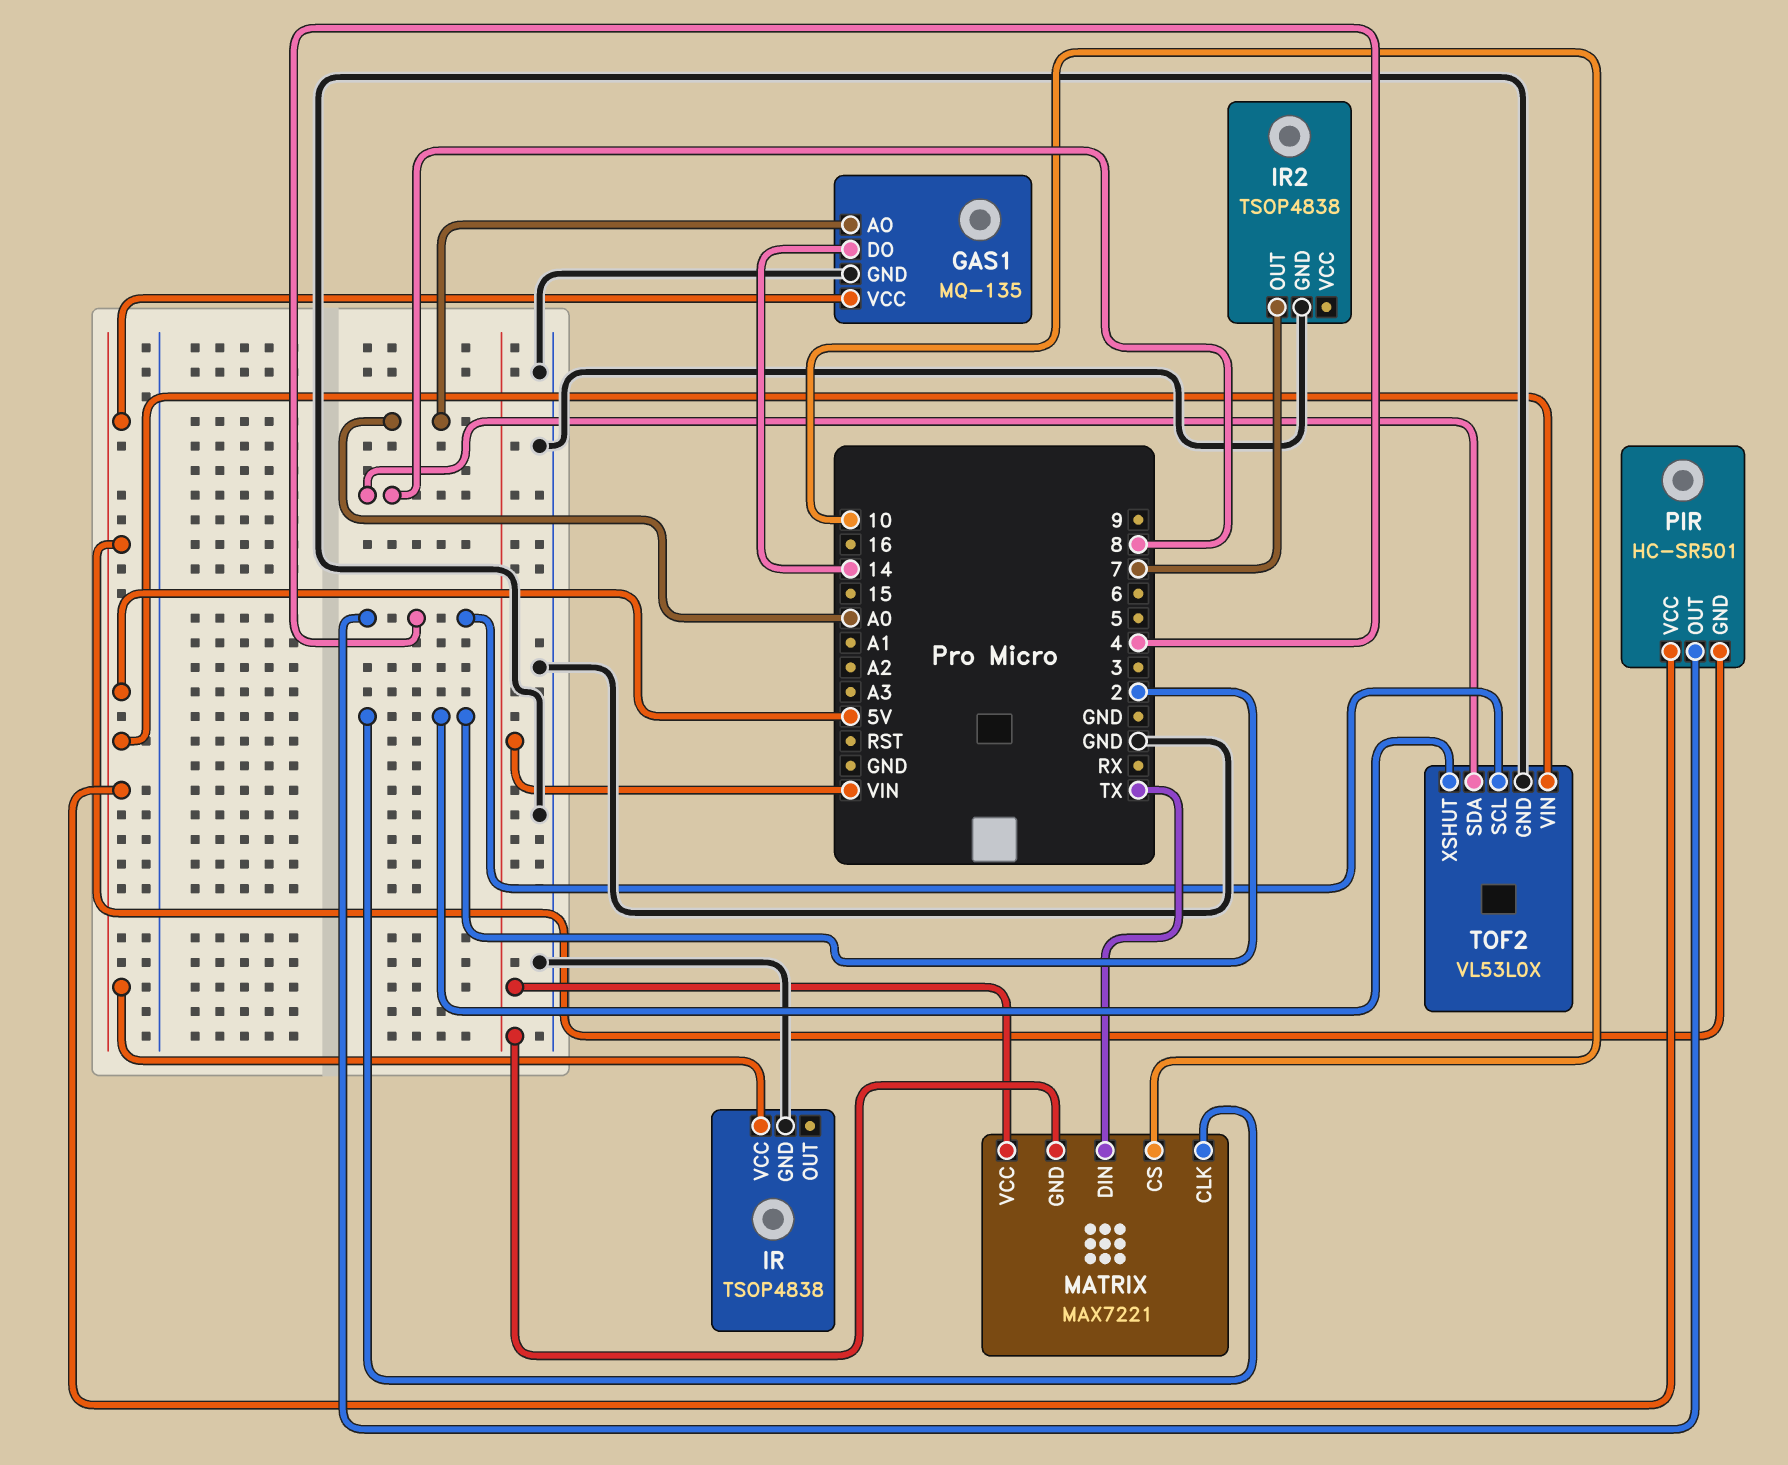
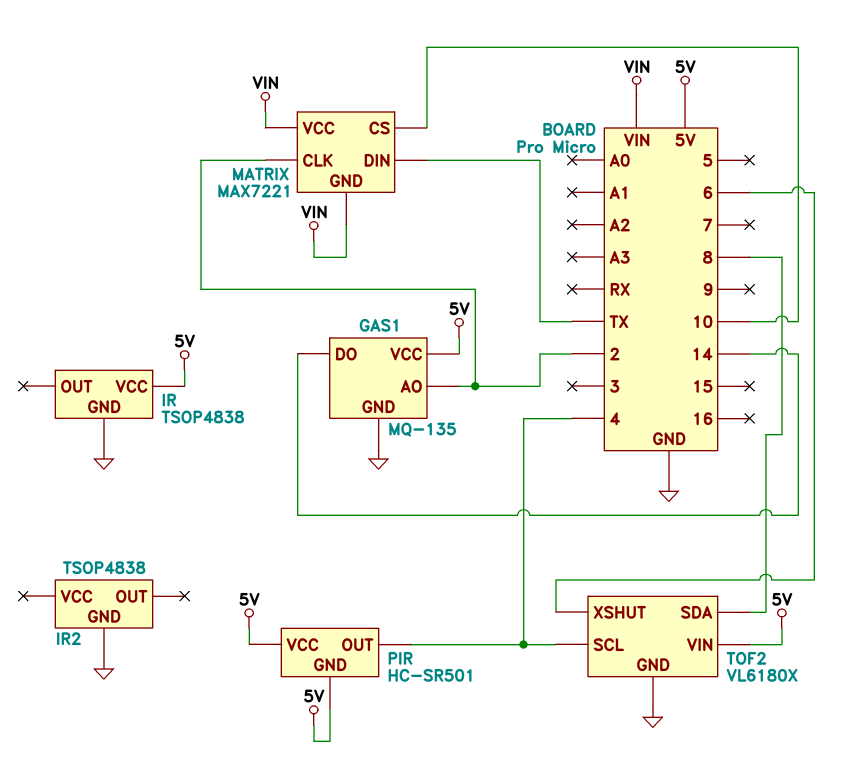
GAS1 pin AO: A0 -> 2
IR2 pin OUT: 7 -> none
TOF2: VL53L0X -> VL6180X
TOF2 pin XSHUT: 2 -> 6

